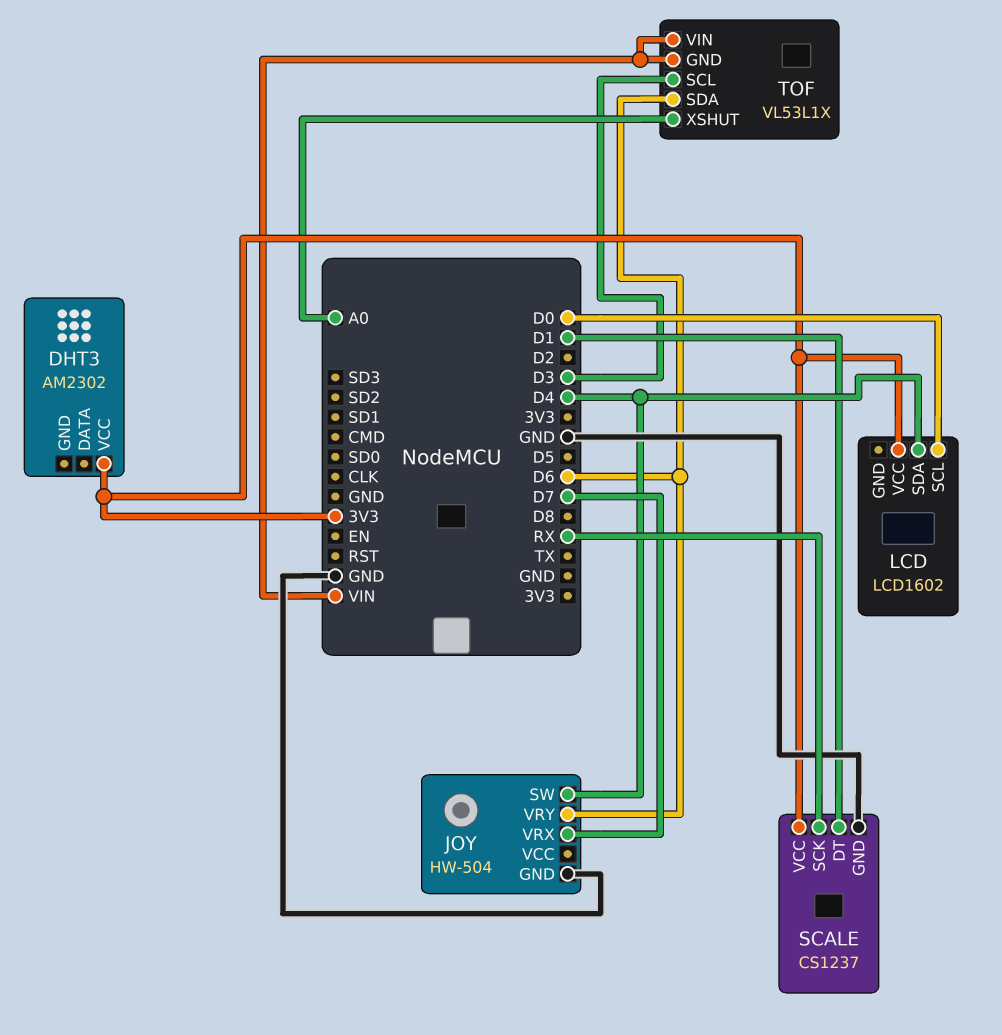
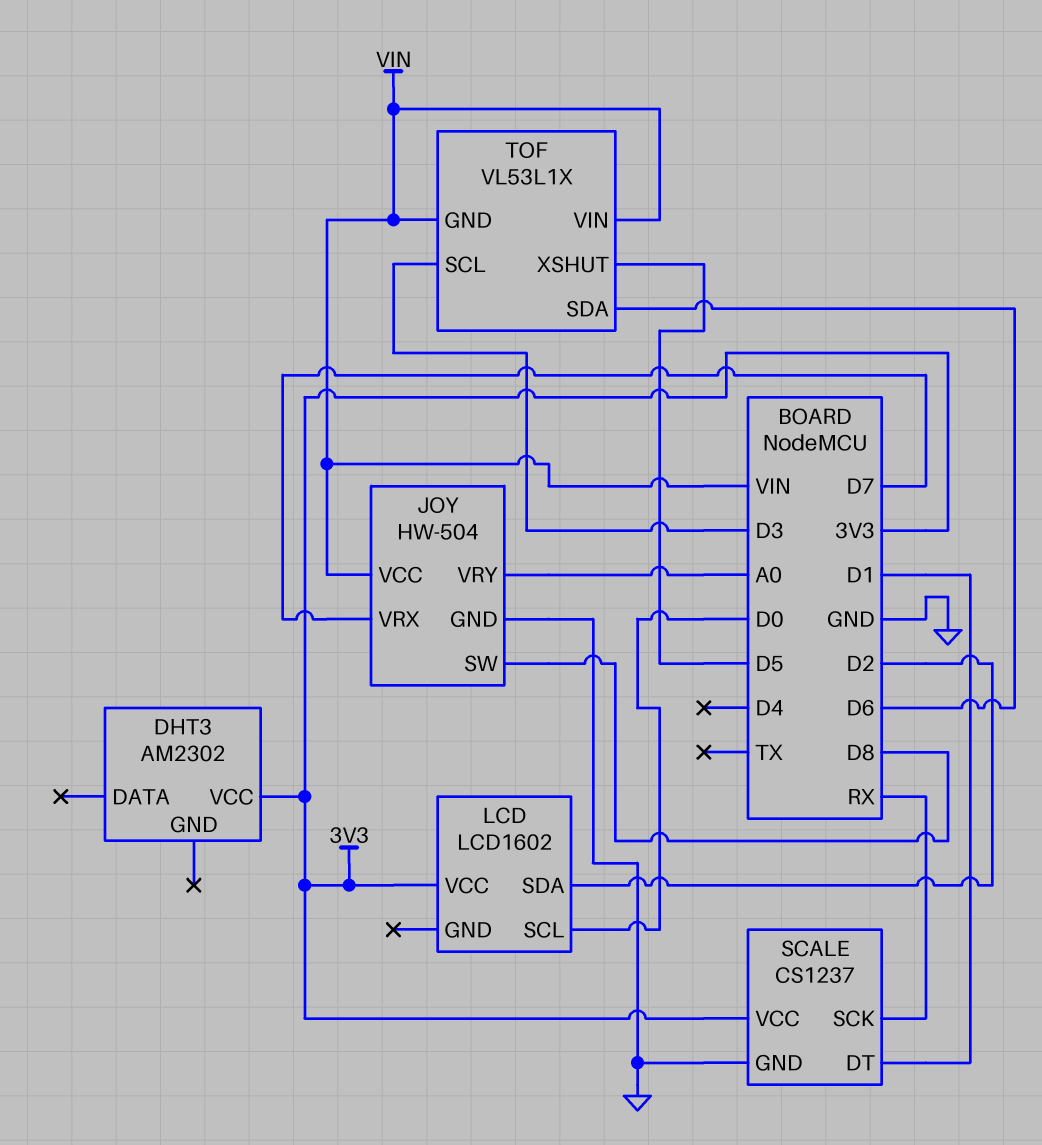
JOY pin SW: D4 -> D8
JOY pin VCC: none -> VIN
JOY pin VRY: D6 -> A0
LCD pin SDA: D4 -> D2
TOF pin XSHUT: A0 -> D5

